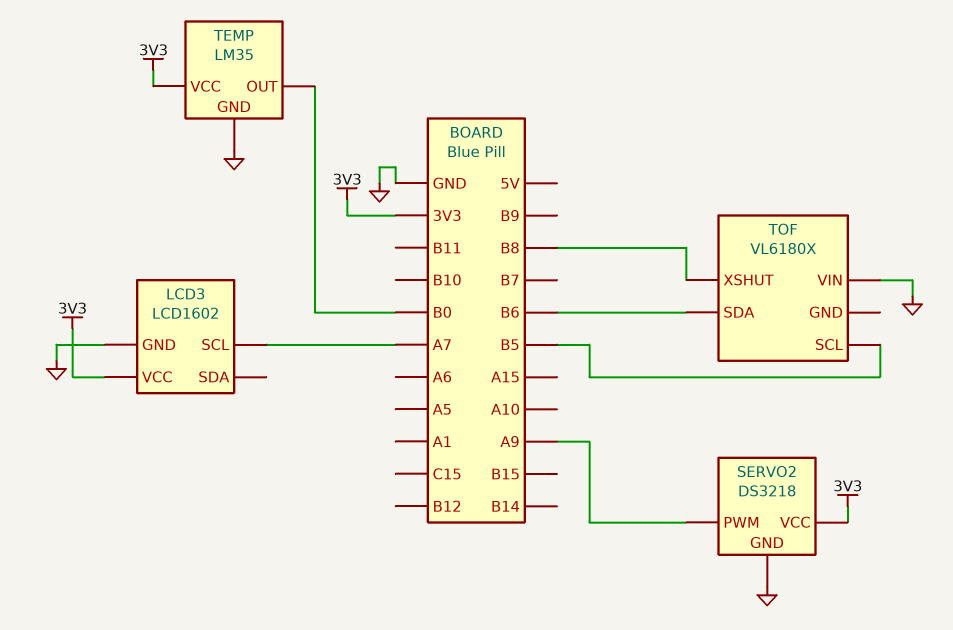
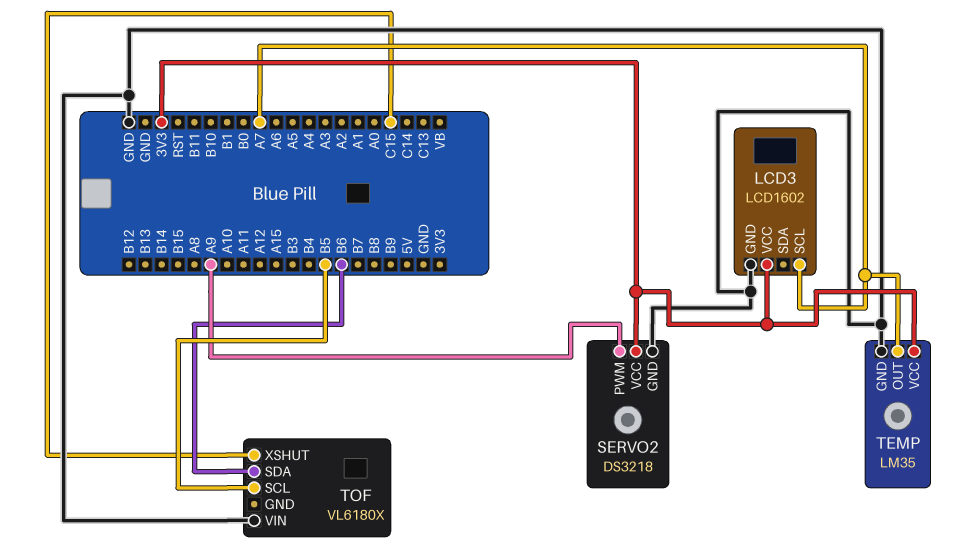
TEMP pin OUT: B0 -> A7
TOF pin XSHUT: B8 -> C15

